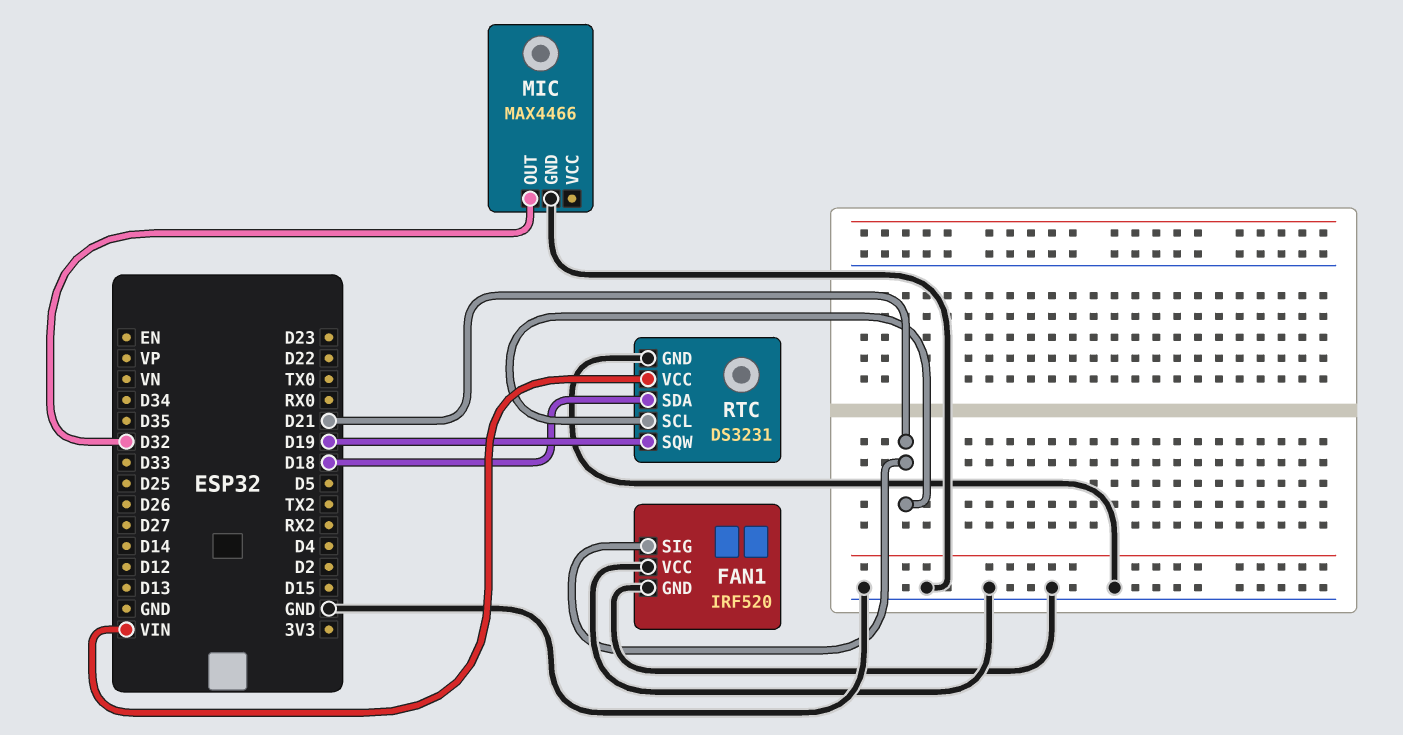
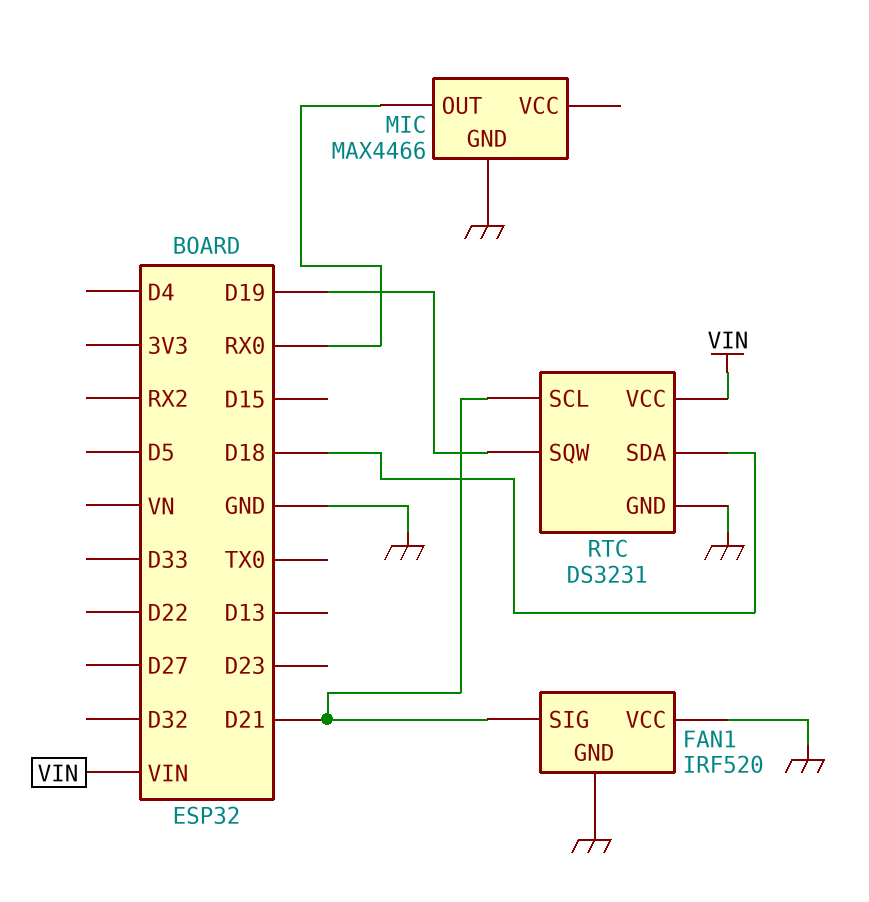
MIC pin OUT: D32 -> RX0

